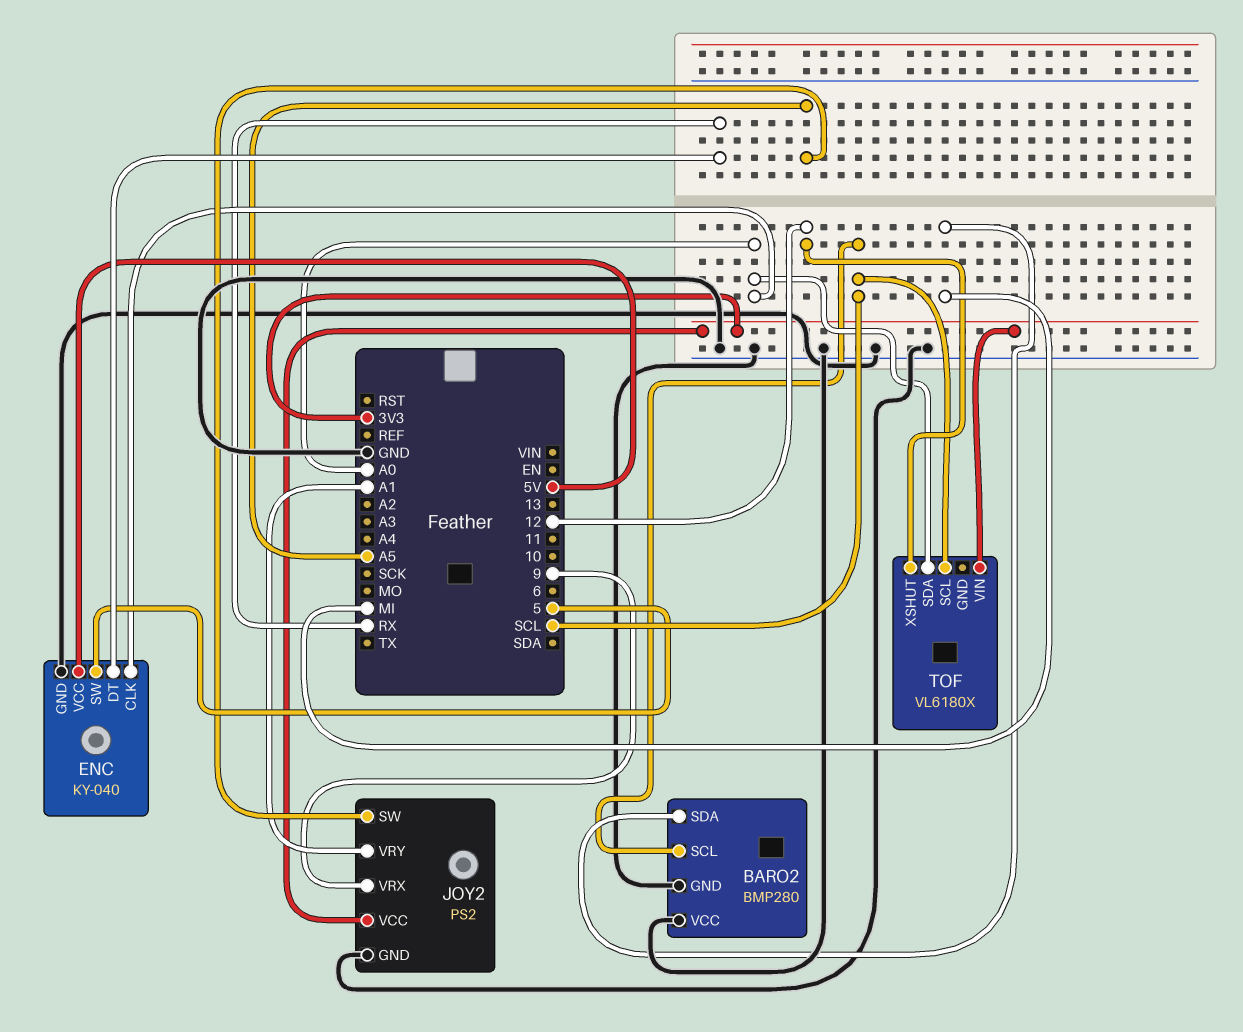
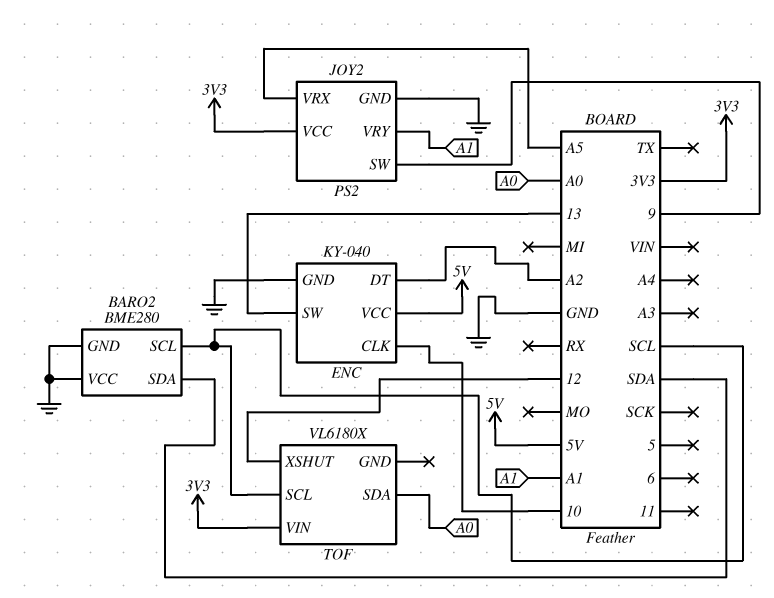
BARO2: BMP280 -> BME280
BARO2 pin SDA: MI -> SDA
ENC pin CLK: A0 -> 10
ENC pin DT: RX -> A2
ENC pin SW: 5 -> 13
JOY2 pin SW: A5 -> 9
JOY2 pin VRX: 9 -> A5

